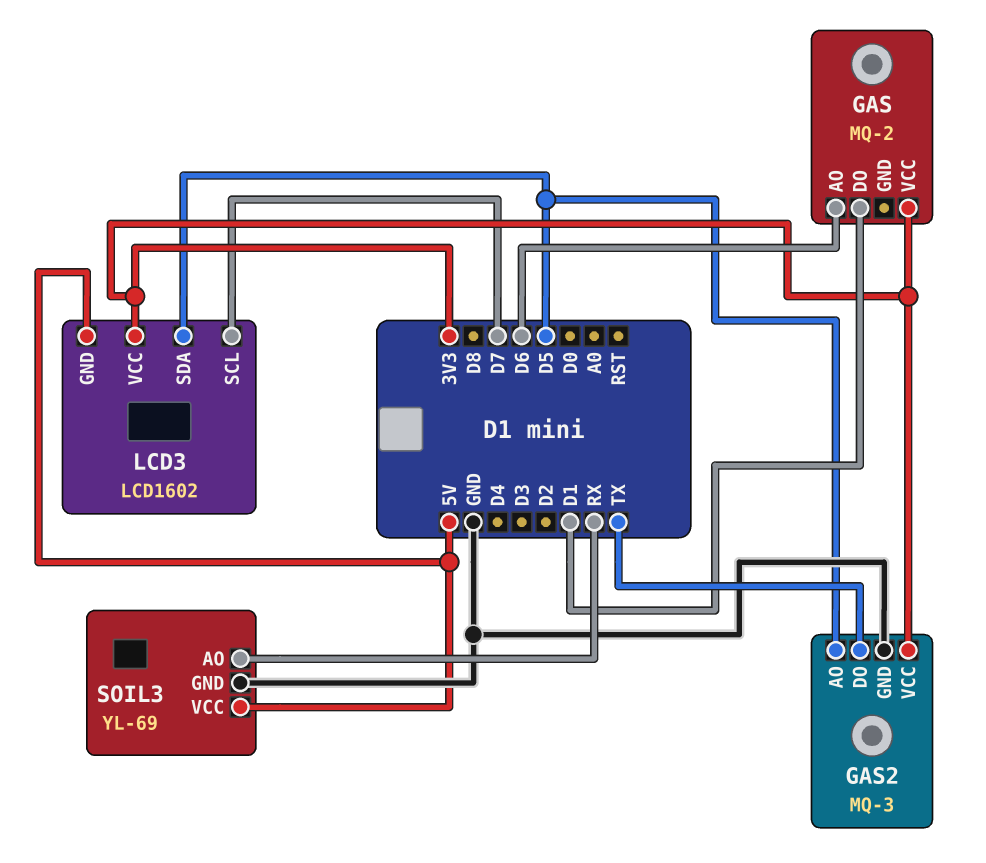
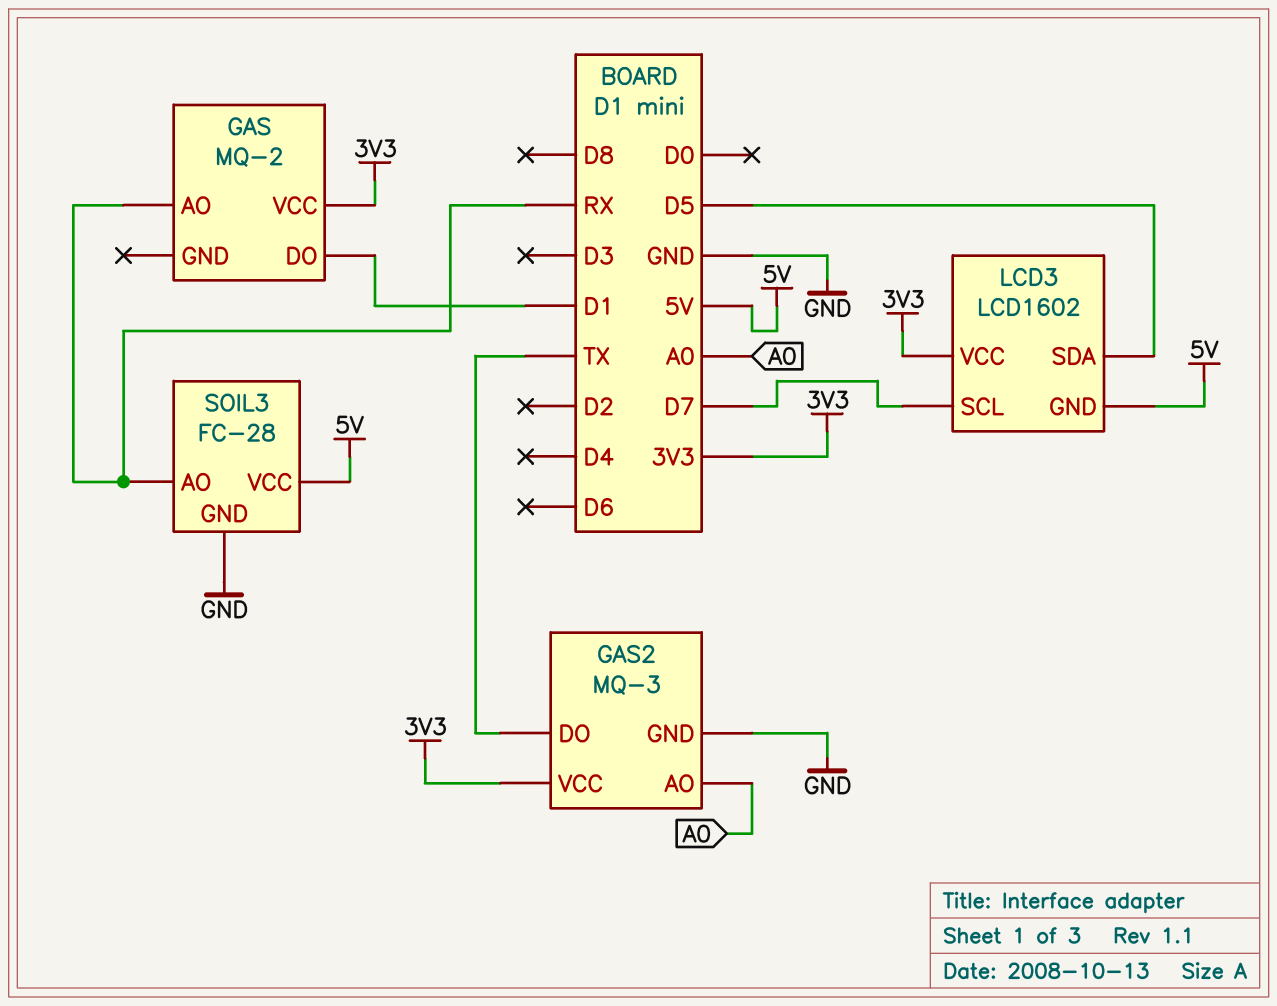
GAS pin AO: D6 -> RX
GAS2 pin AO: D5 -> A0
SOIL3: YL-69 -> FC-28

